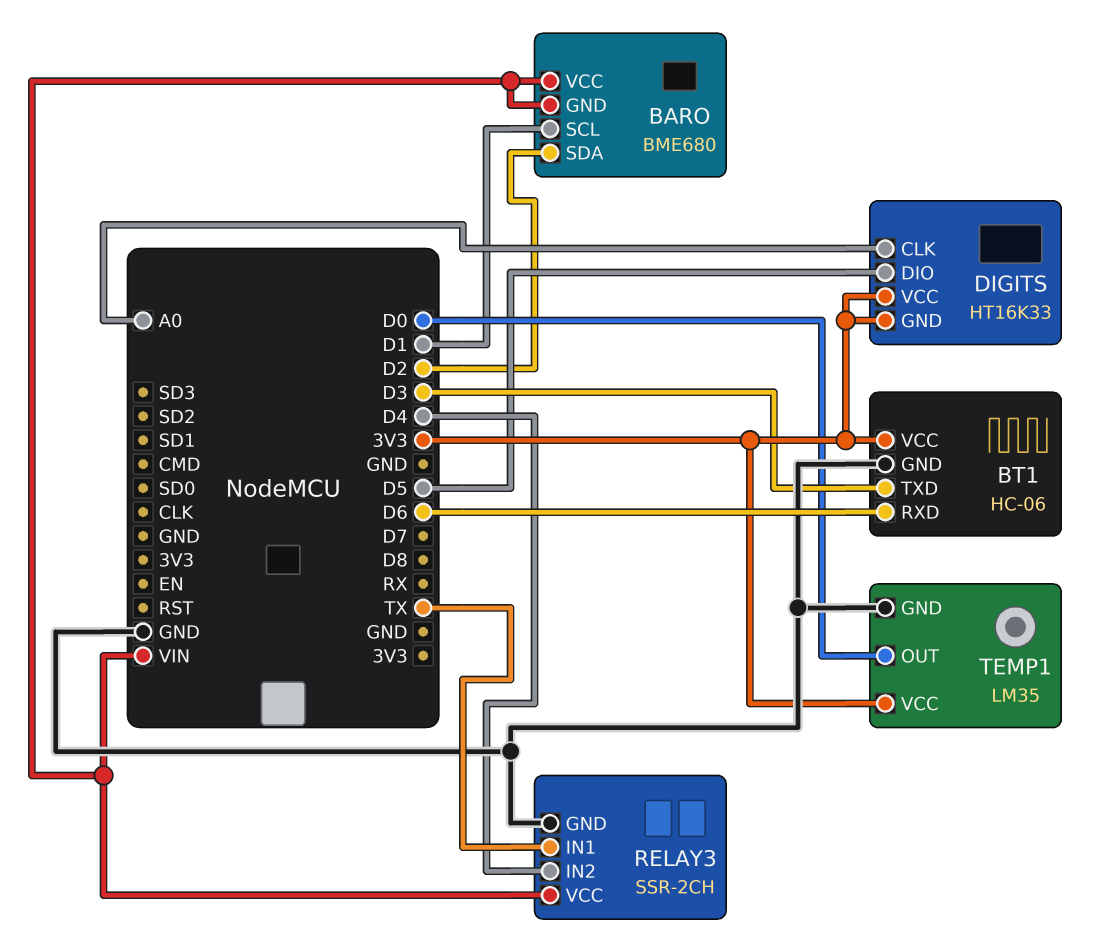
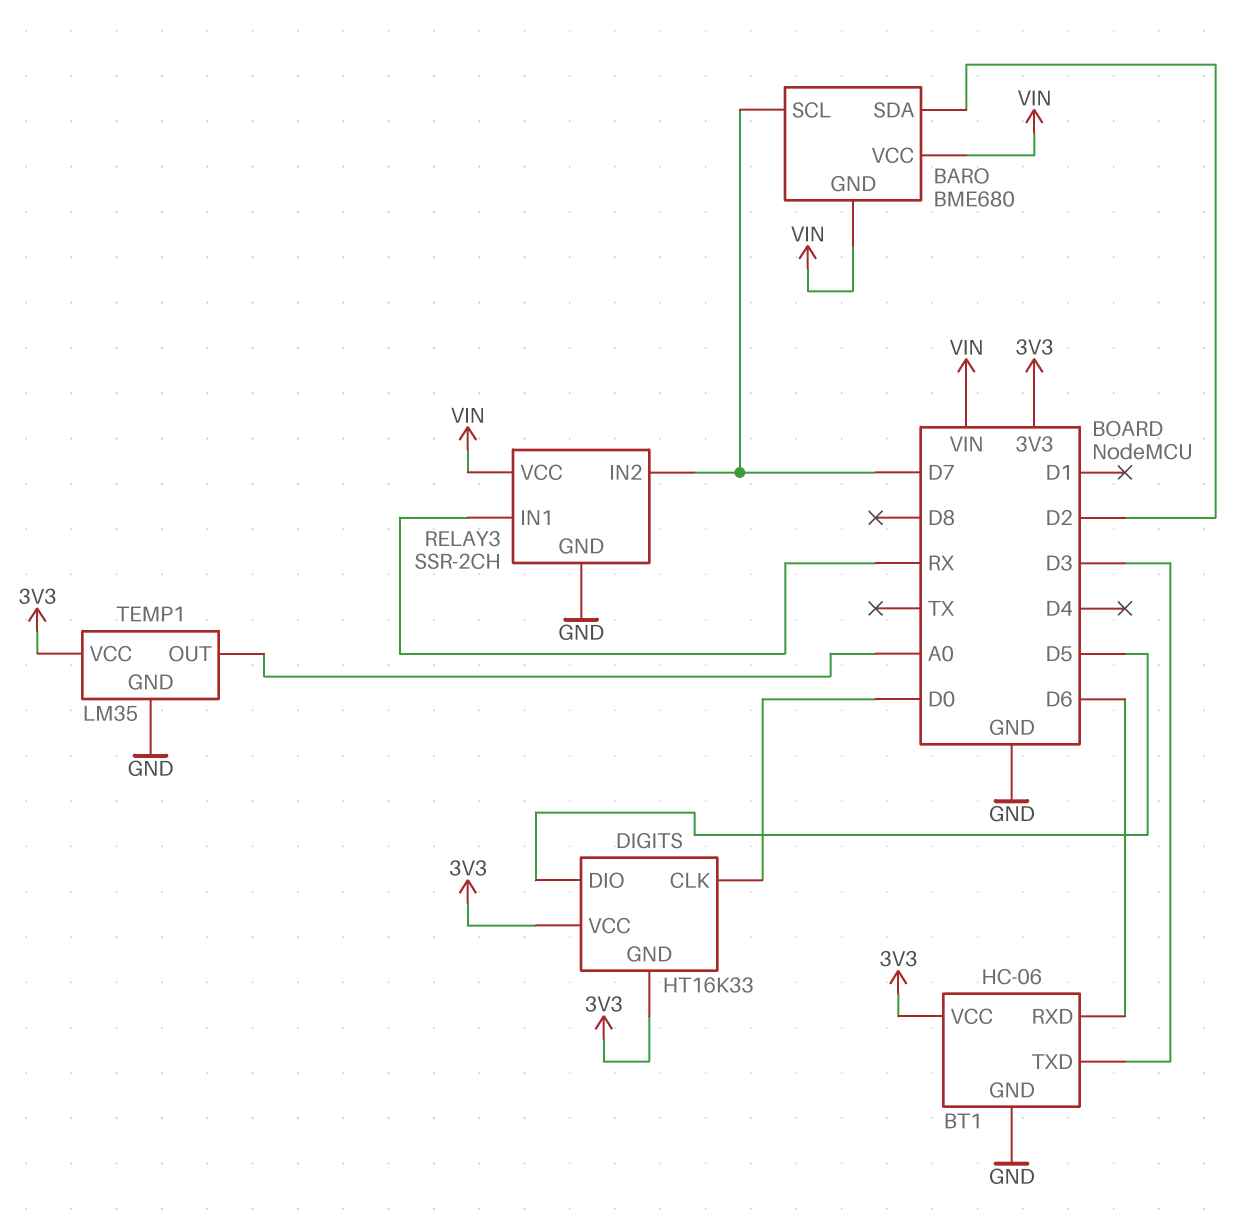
BARO pin SCL: D1 -> D7
DIGITS pin CLK: A0 -> D0
RELAY3 pin IN1: TX -> RX
RELAY3 pin IN2: D4 -> D7
TEMP1 pin OUT: D0 -> A0

